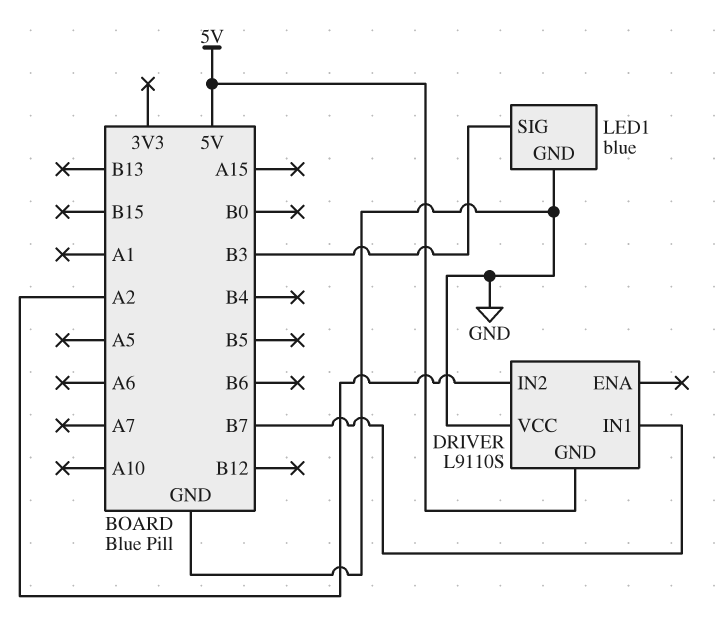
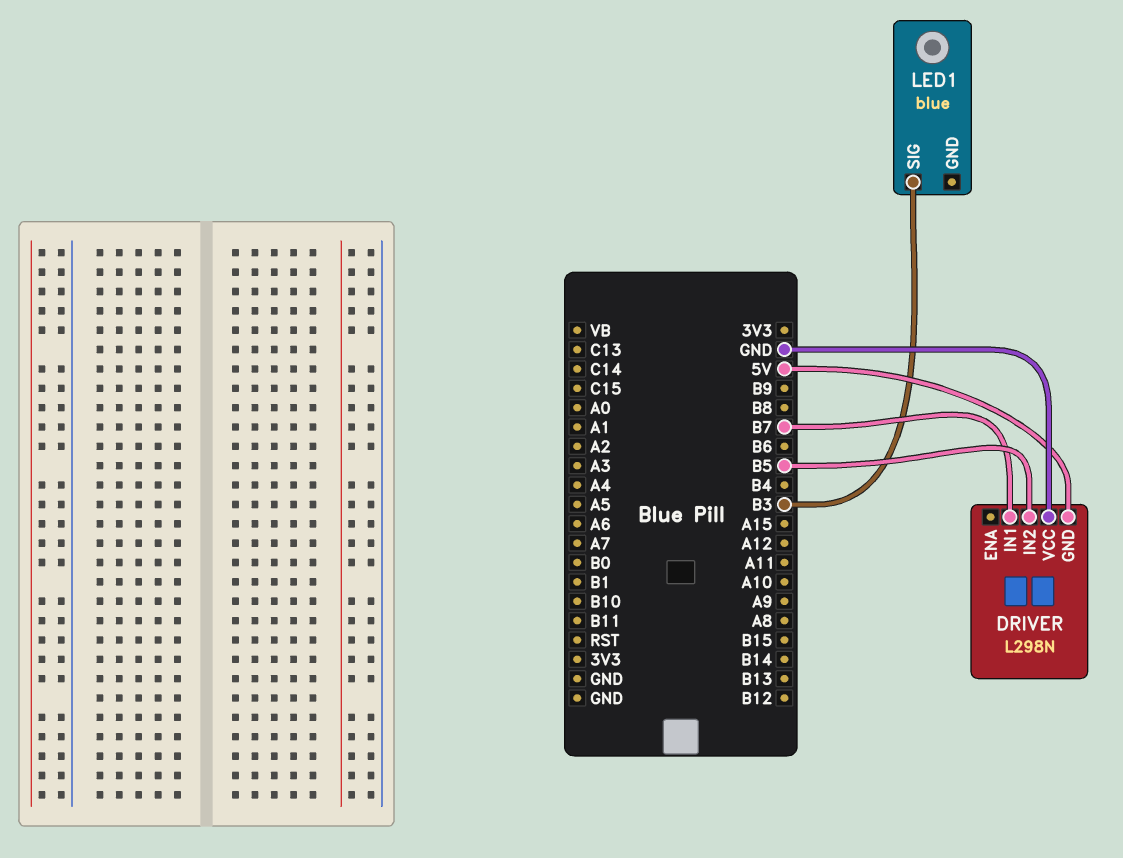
DRIVER: L9110S -> L298N
DRIVER pin IN2: A2 -> B5
LED1 pin GND: GND -> none

